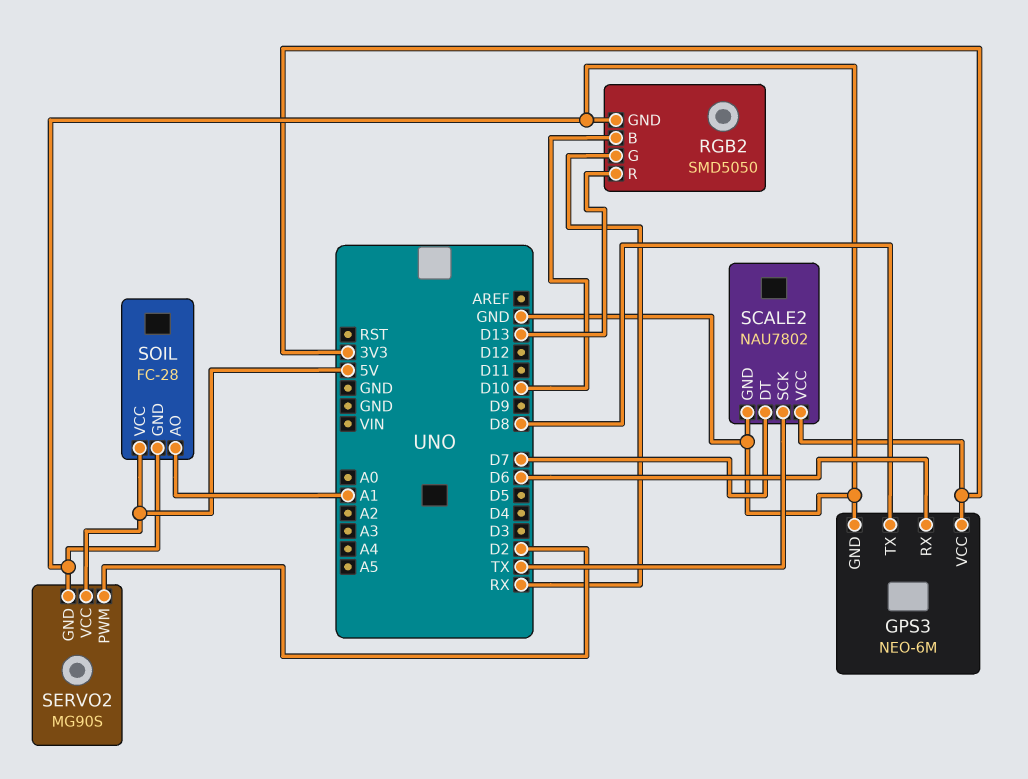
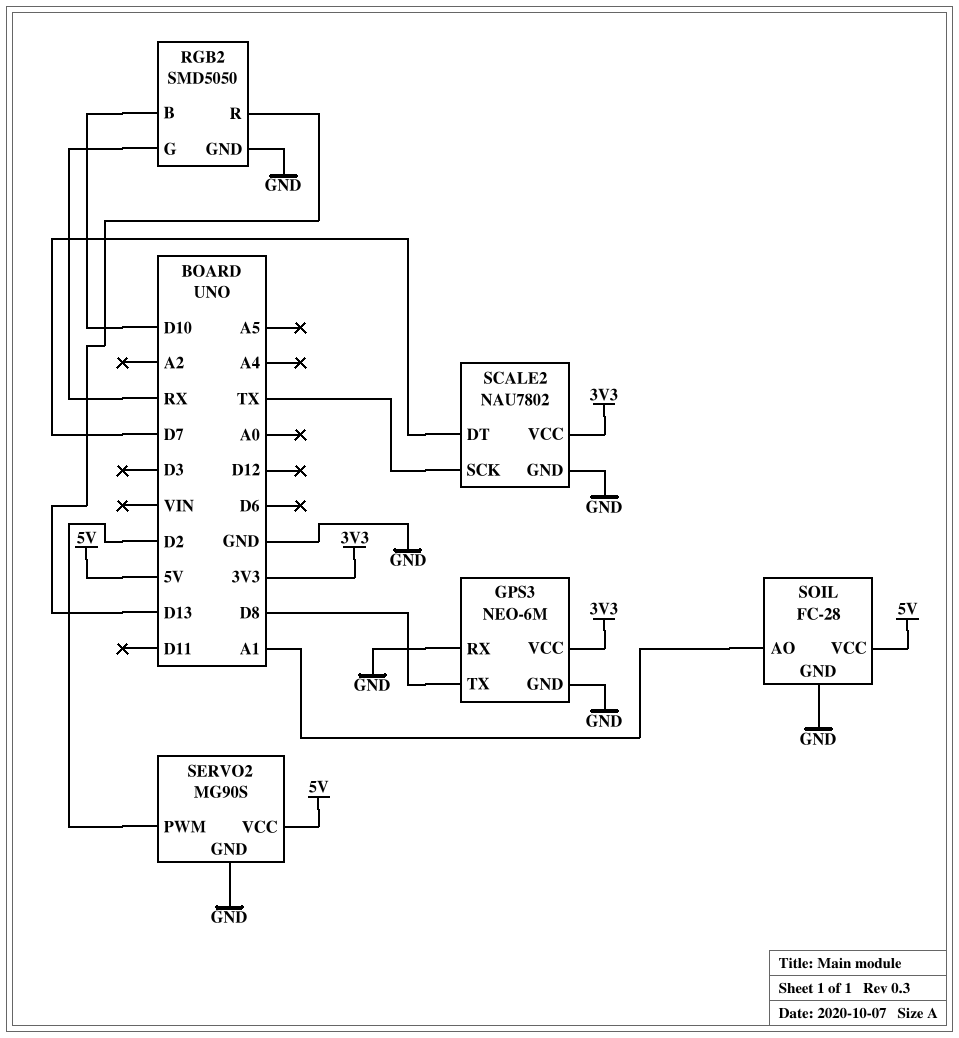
GPS3 pin RX: D6 -> GND

